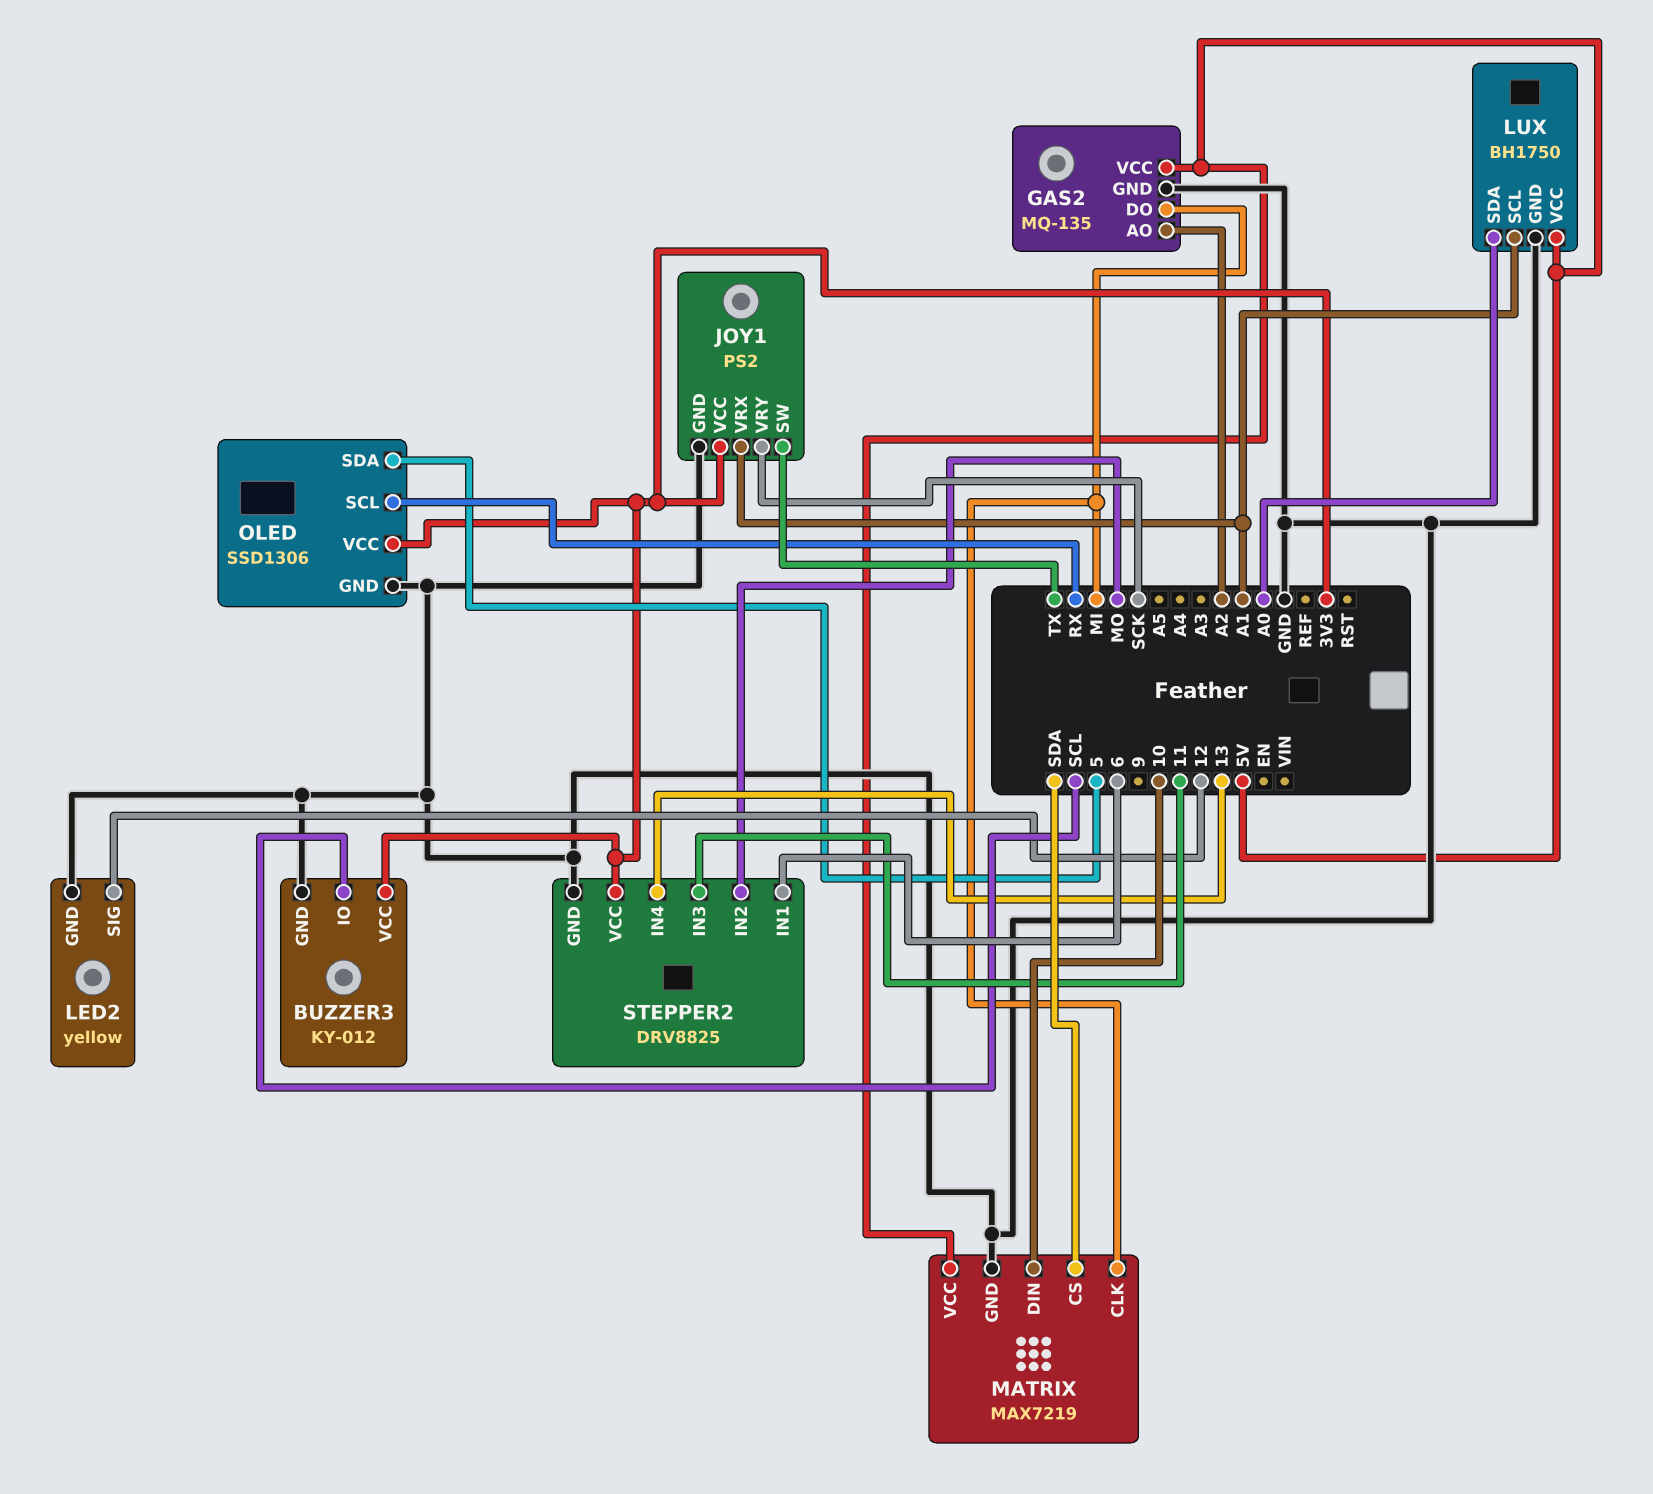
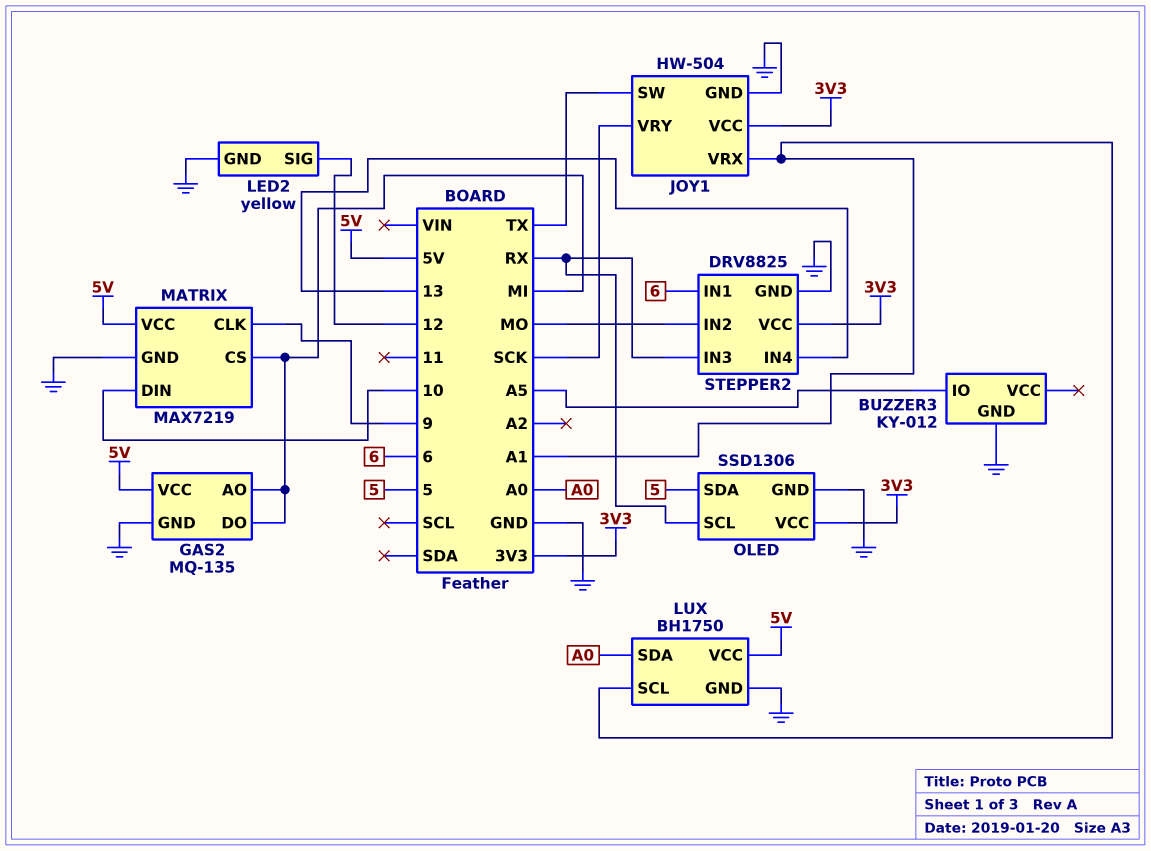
BUZZER3 pin IO: SCL -> A5
BUZZER3 pin VCC: 3V3 -> none
GAS2 pin AO: A2 -> MI
JOY1: PS2 -> HW-504
MATRIX pin CLK: MI -> 9
MATRIX pin CS: SDA -> MI
STEPPER2 pin IN3: 11 -> RX

